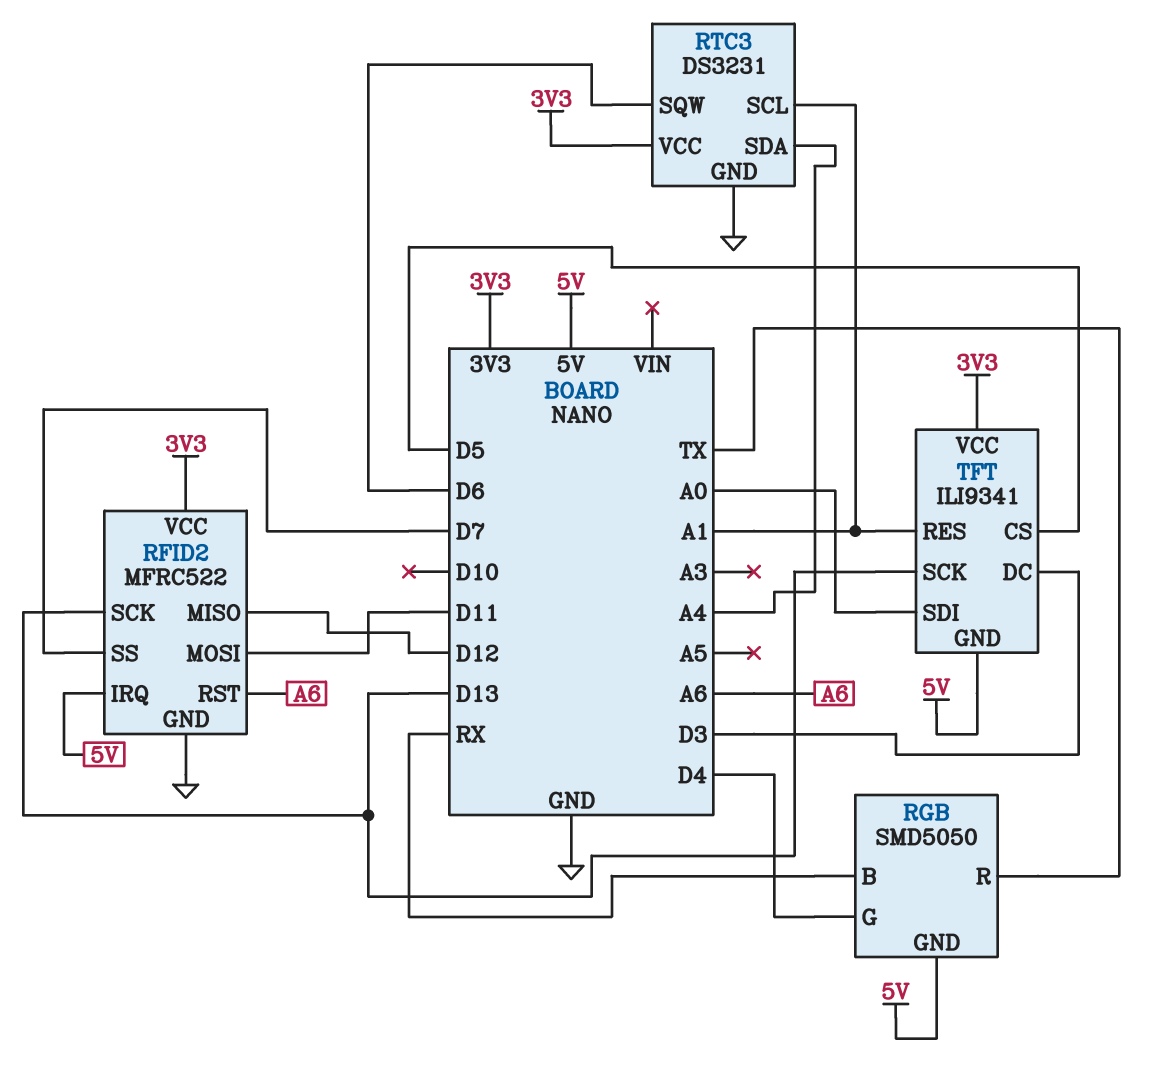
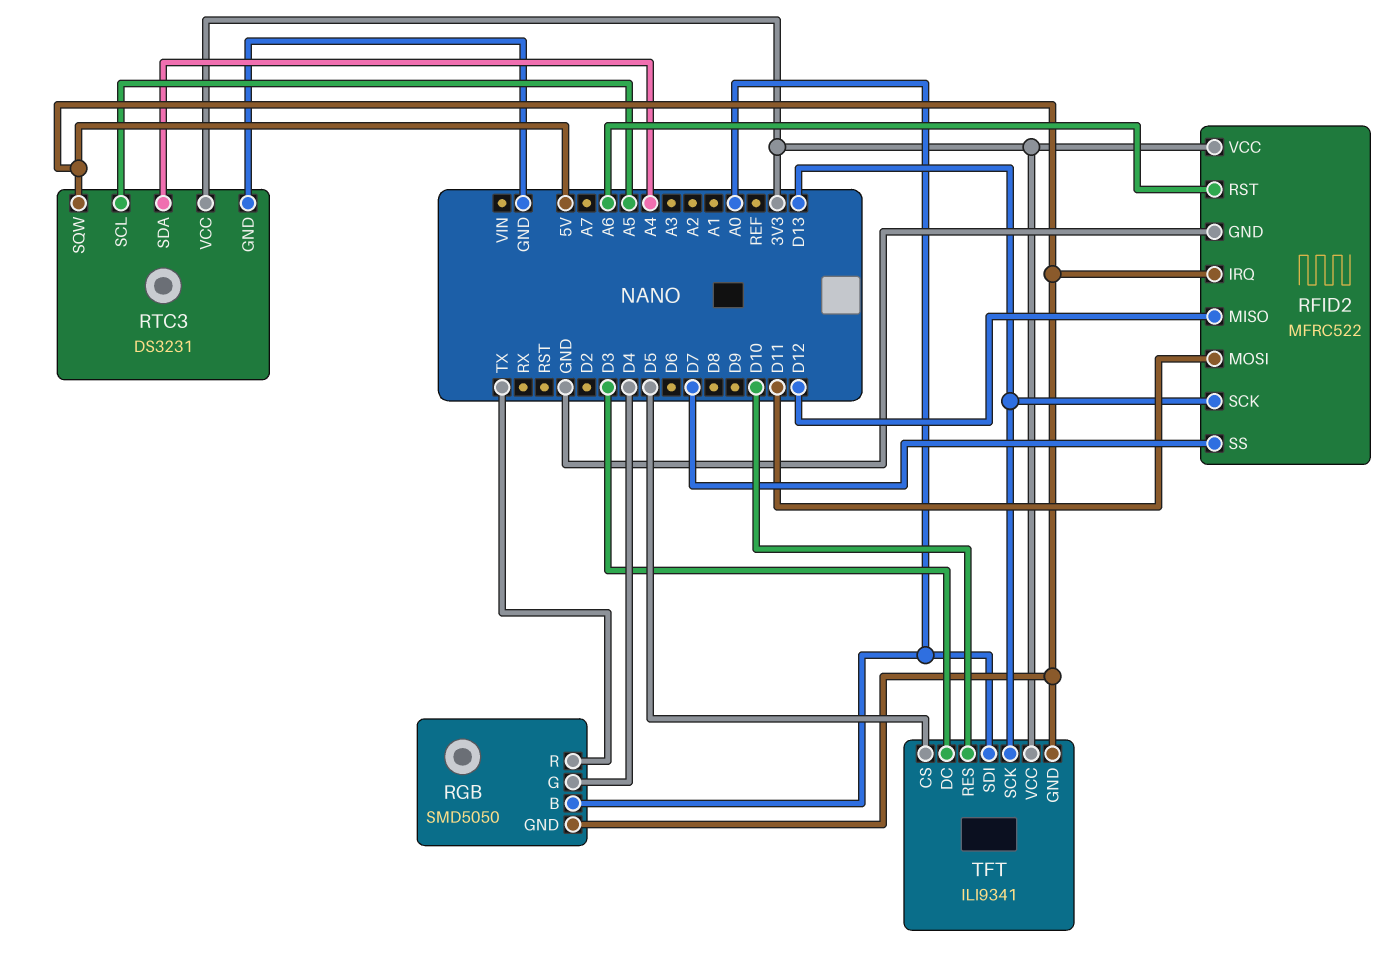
RGB pin B: RX -> A0
RTC3 pin SCL: A1 -> A5
RTC3 pin SQW: D6 -> 5V
TFT pin RES: A1 -> D10

